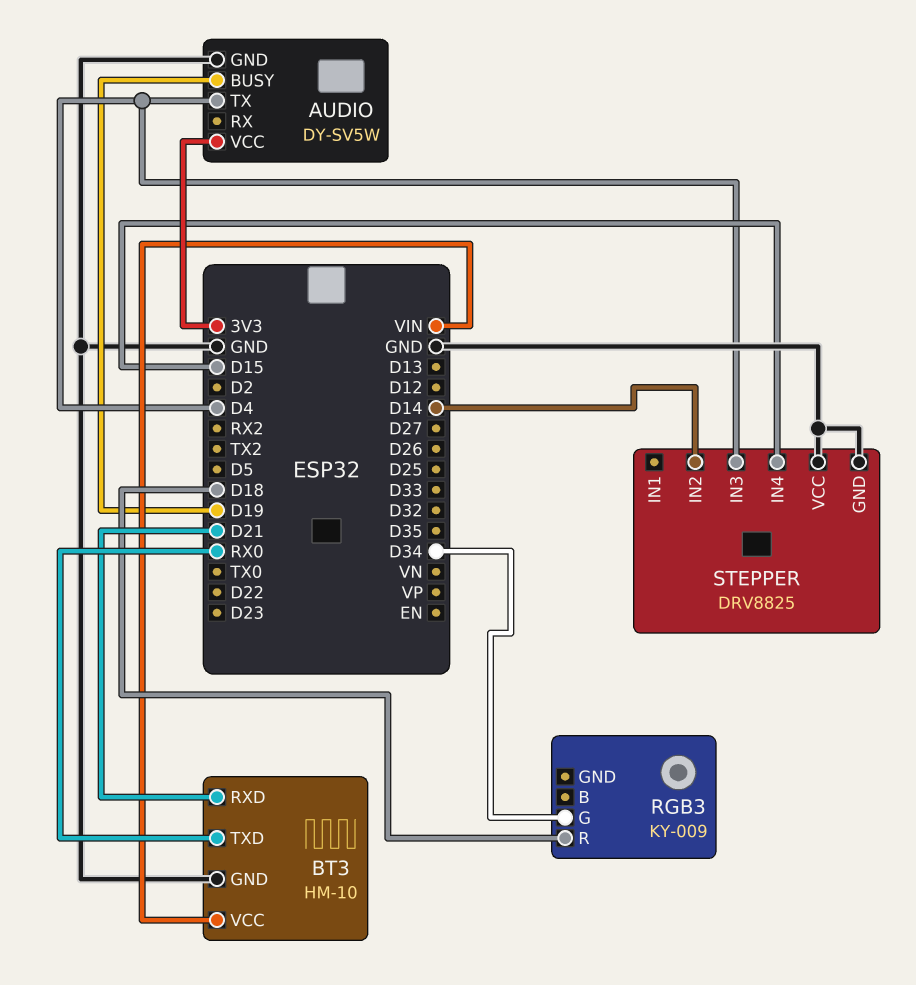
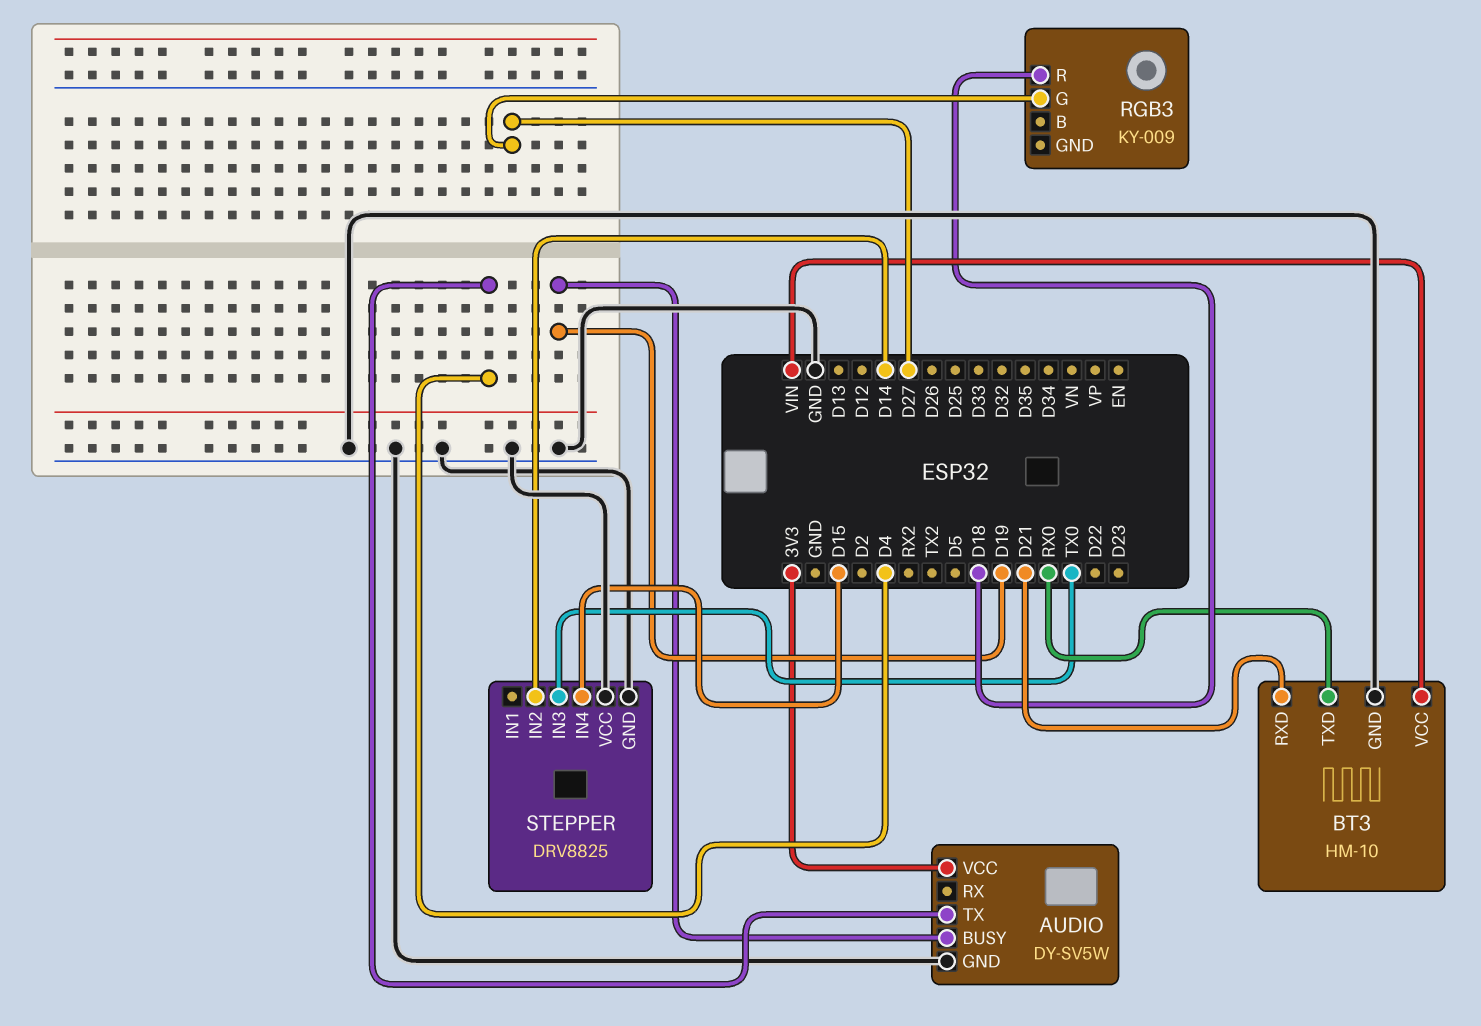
RGB3 pin G: D34 -> D27
STEPPER pin IN3: D4 -> TX0

